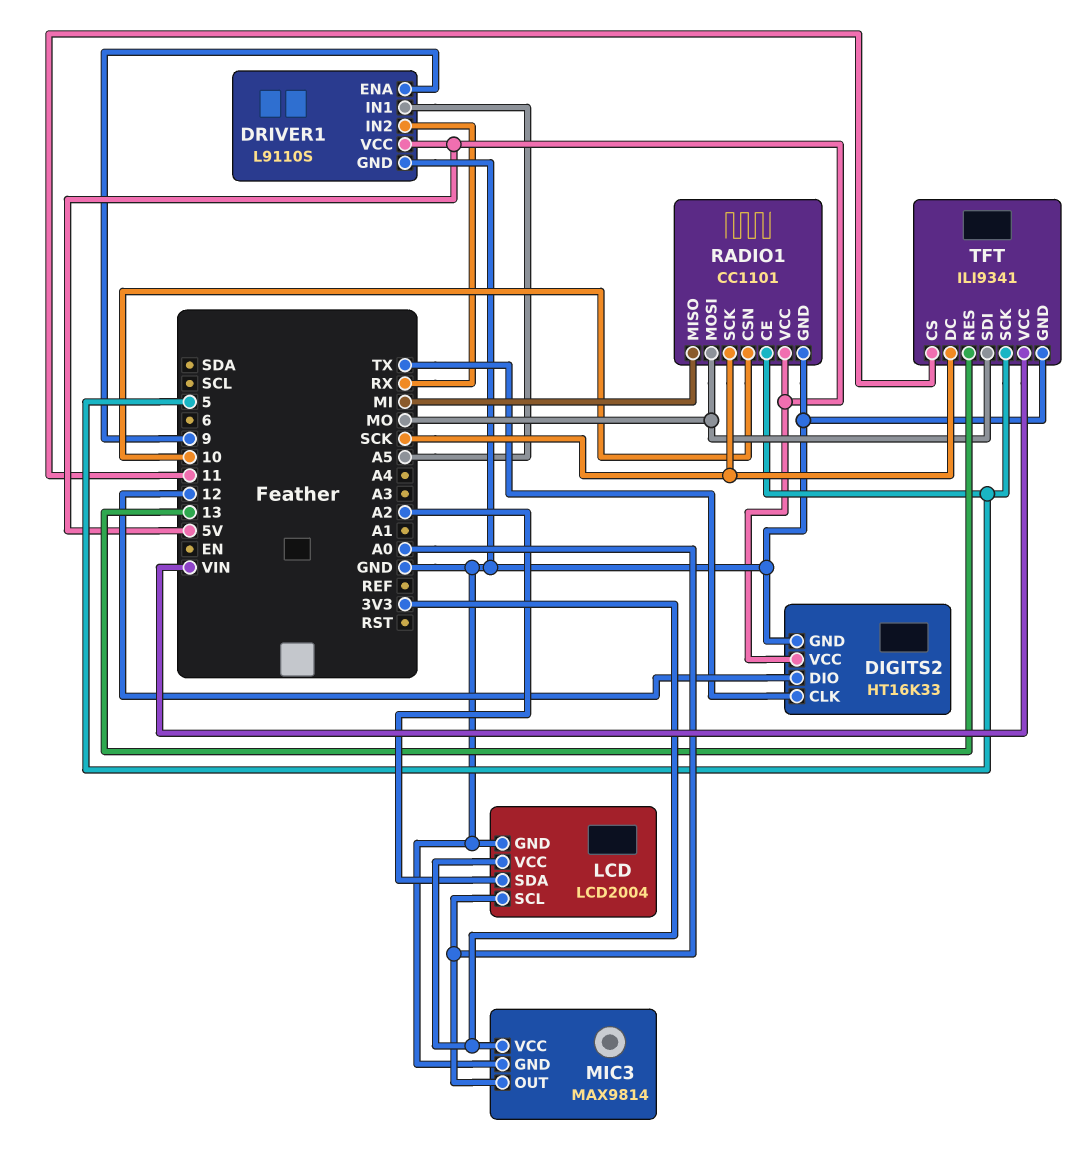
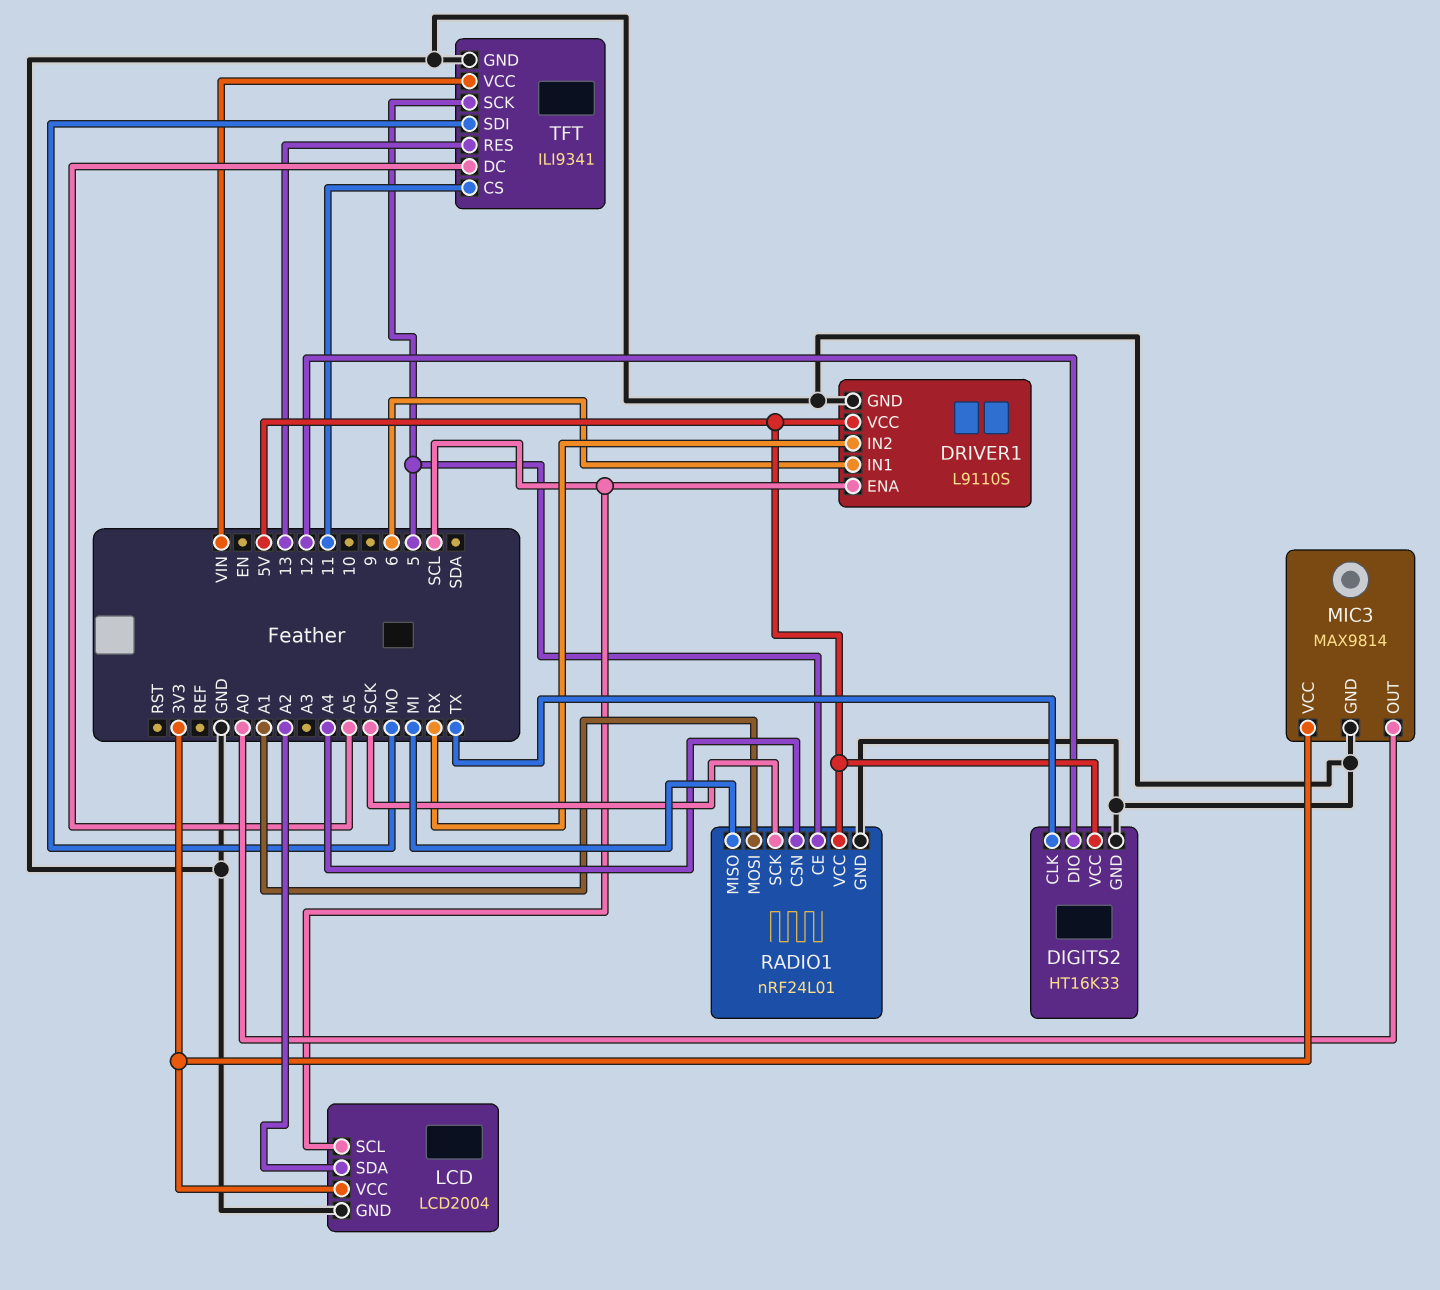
DRIVER1 pin ENA: 9 -> SCL
DRIVER1 pin IN1: A5 -> 6
LCD pin SCL: A0 -> SCL
RADIO1: CC1101 -> nRF24L01
RADIO1 pin CSN: 10 -> A4
RADIO1 pin MOSI: MO -> A1
TFT pin DC: SCK -> A5

